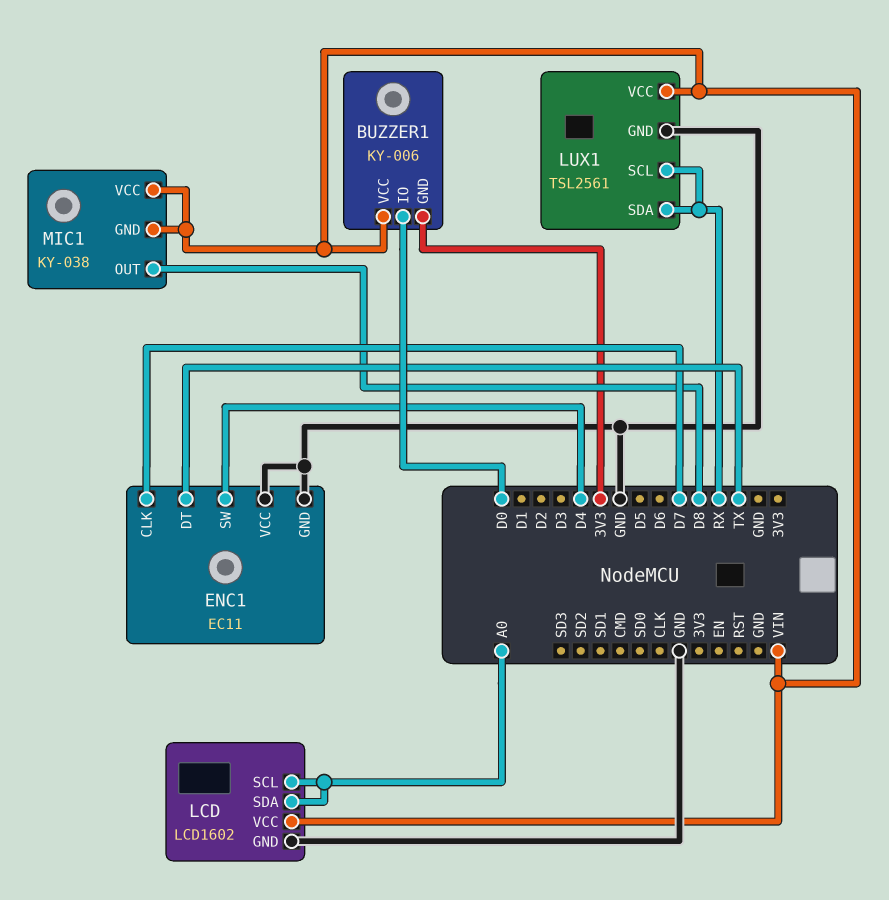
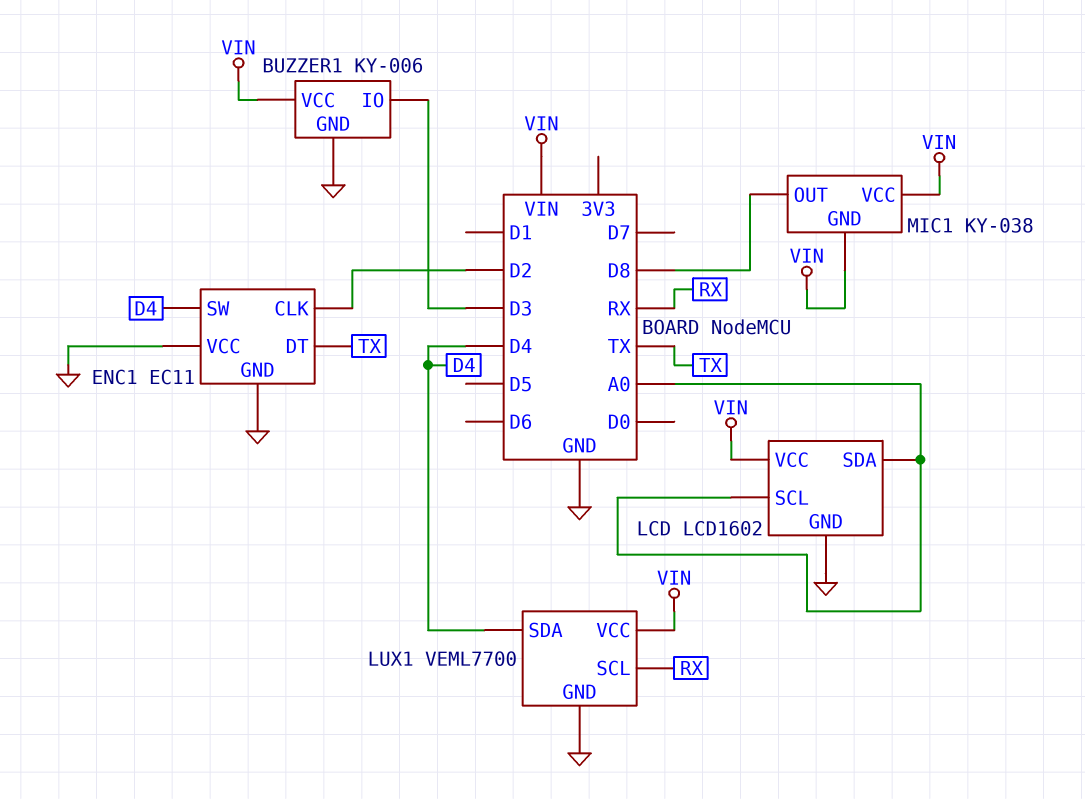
BUZZER1 pin GND: 3V3 -> GND
BUZZER1 pin IO: D0 -> D3
ENC1 pin CLK: D7 -> D2
LUX1: TSL2561 -> VEML7700
LUX1 pin SDA: RX -> D4

